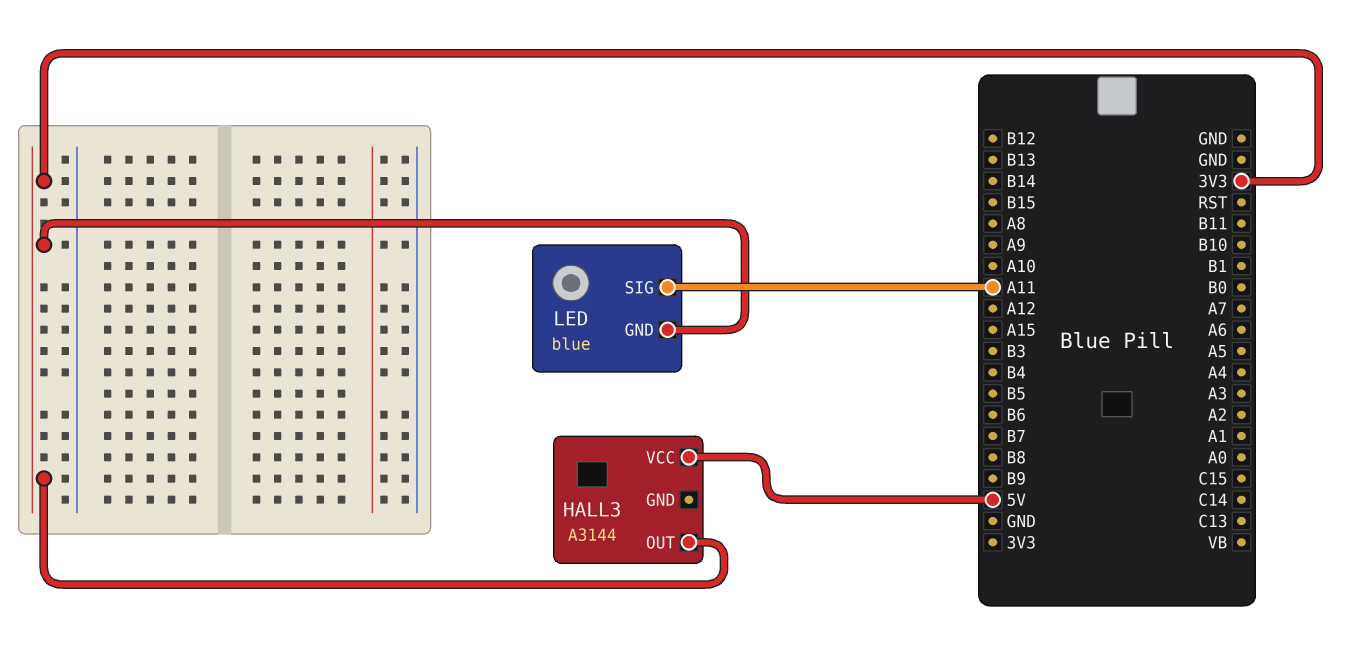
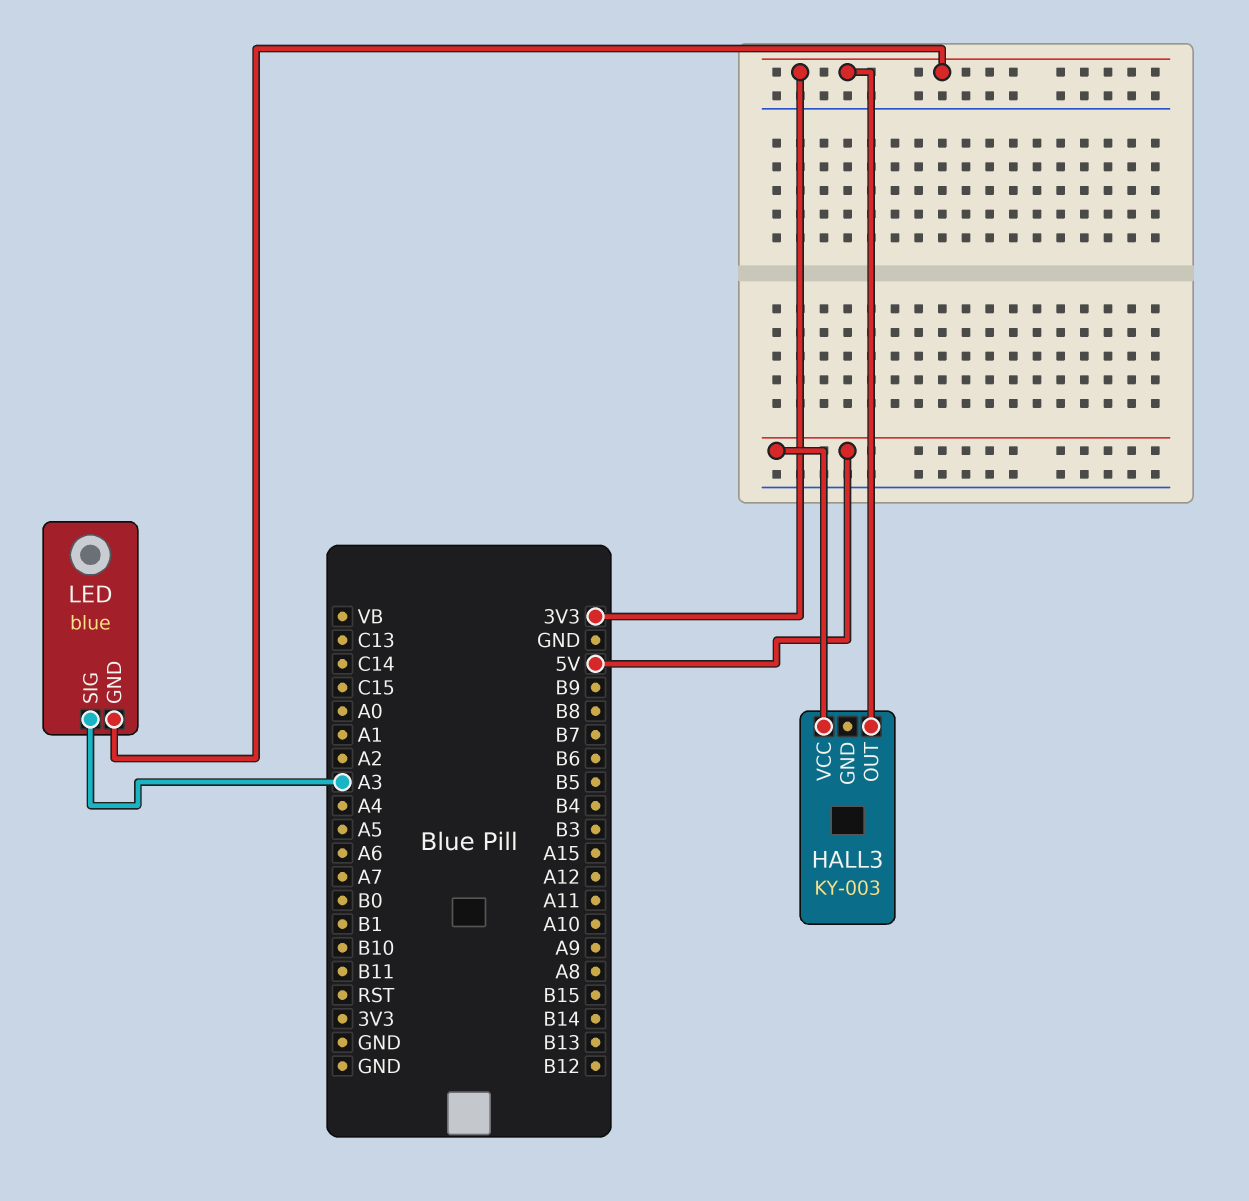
HALL3: A3144 -> KY-003
LED pin SIG: A11 -> A3

